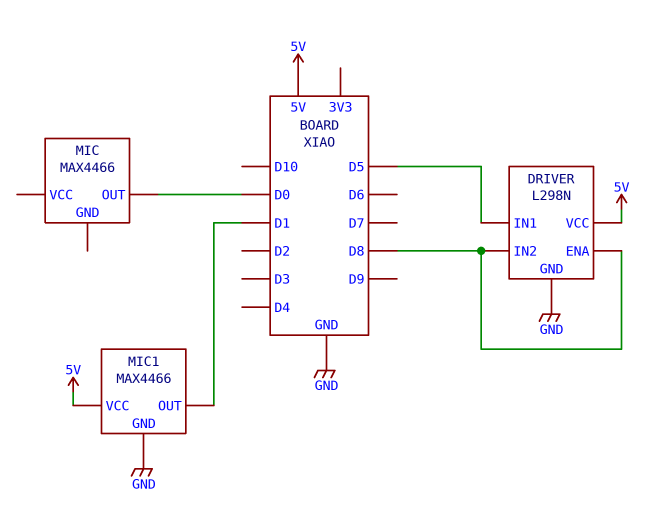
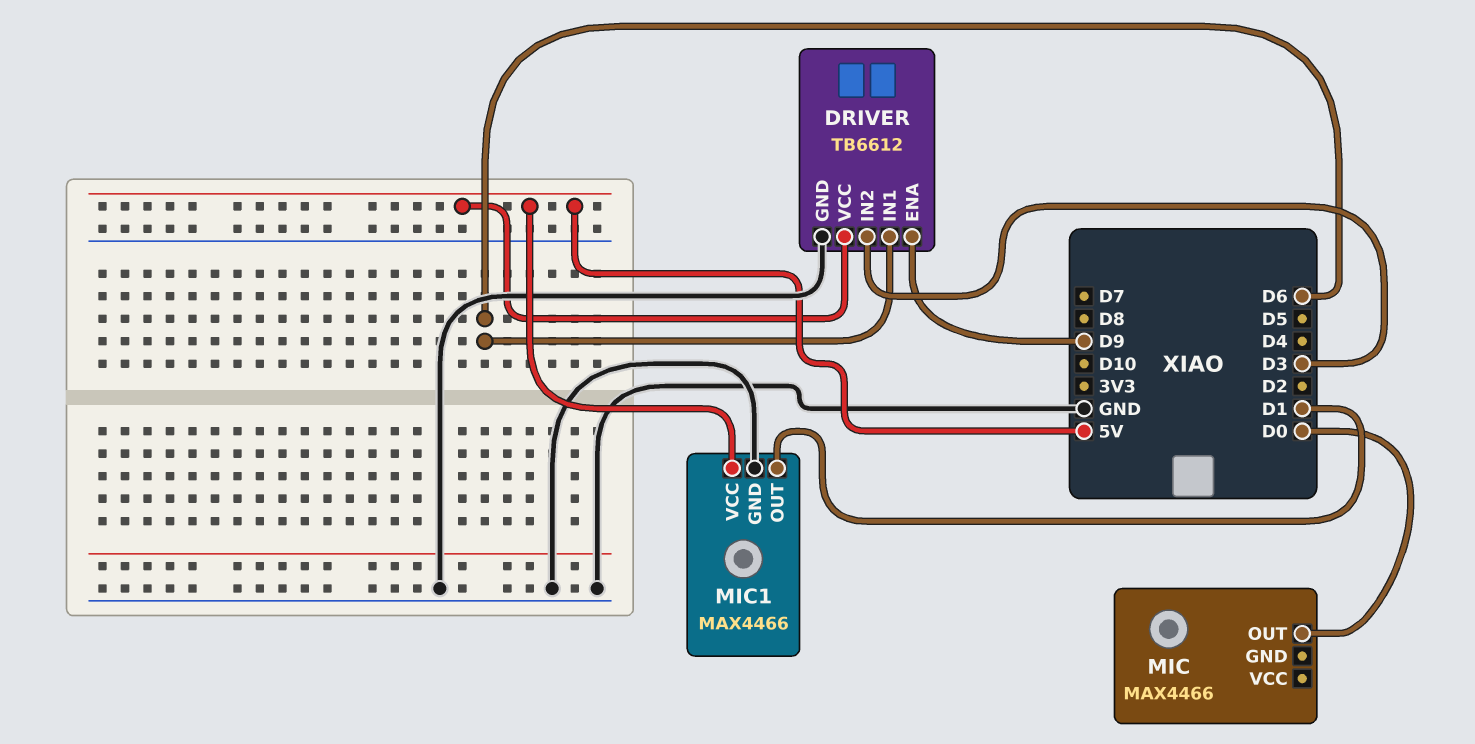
DRIVER: L298N -> TB6612
DRIVER pin ENA: D8 -> D9
DRIVER pin IN1: D5 -> D6
DRIVER pin IN2: D8 -> D3

